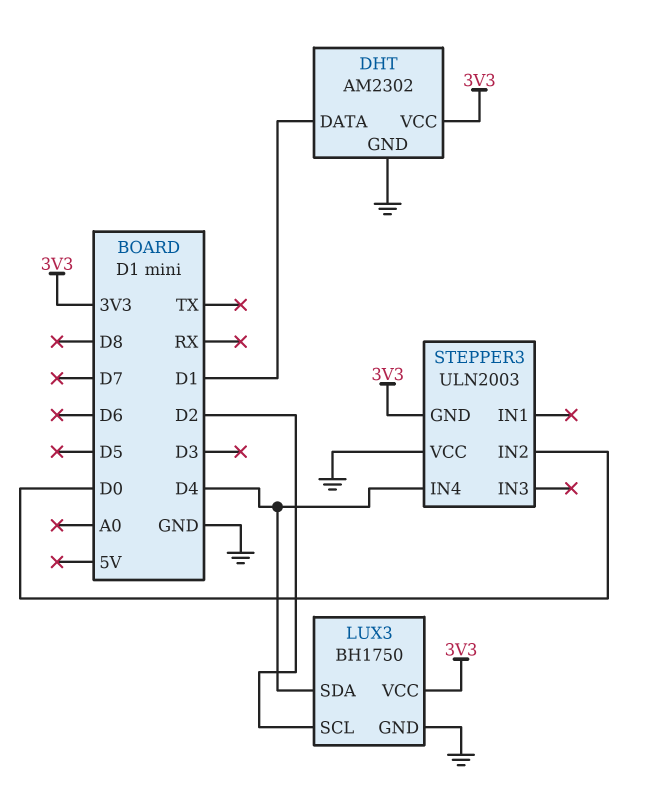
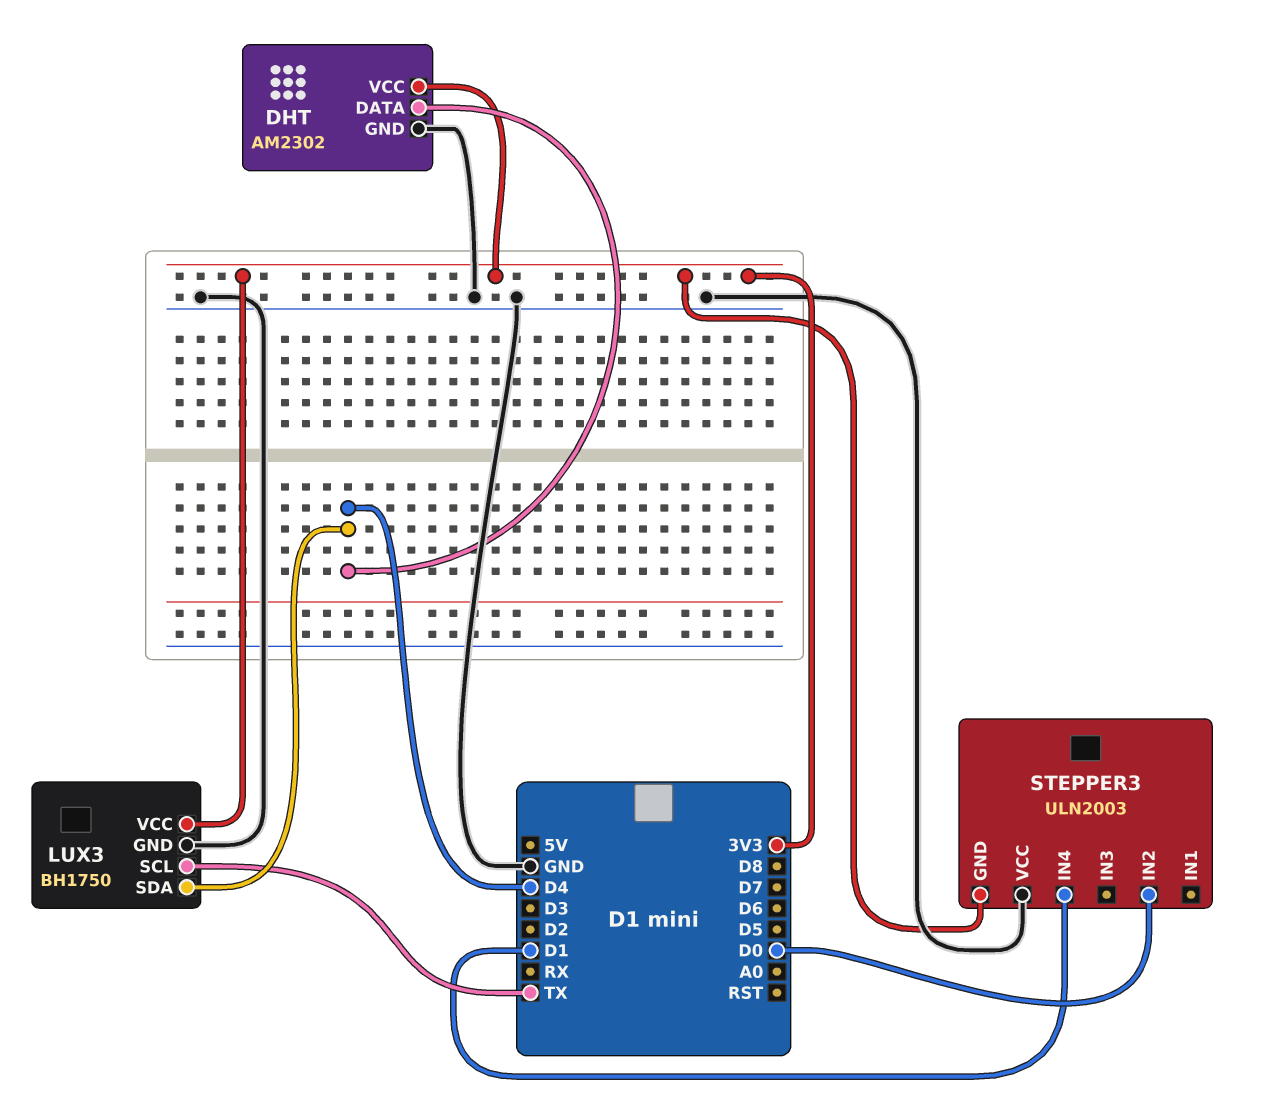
DHT pin DATA: D1 -> D4
LUX3 pin SCL: D2 -> TX
STEPPER3 pin IN4: D4 -> D1

